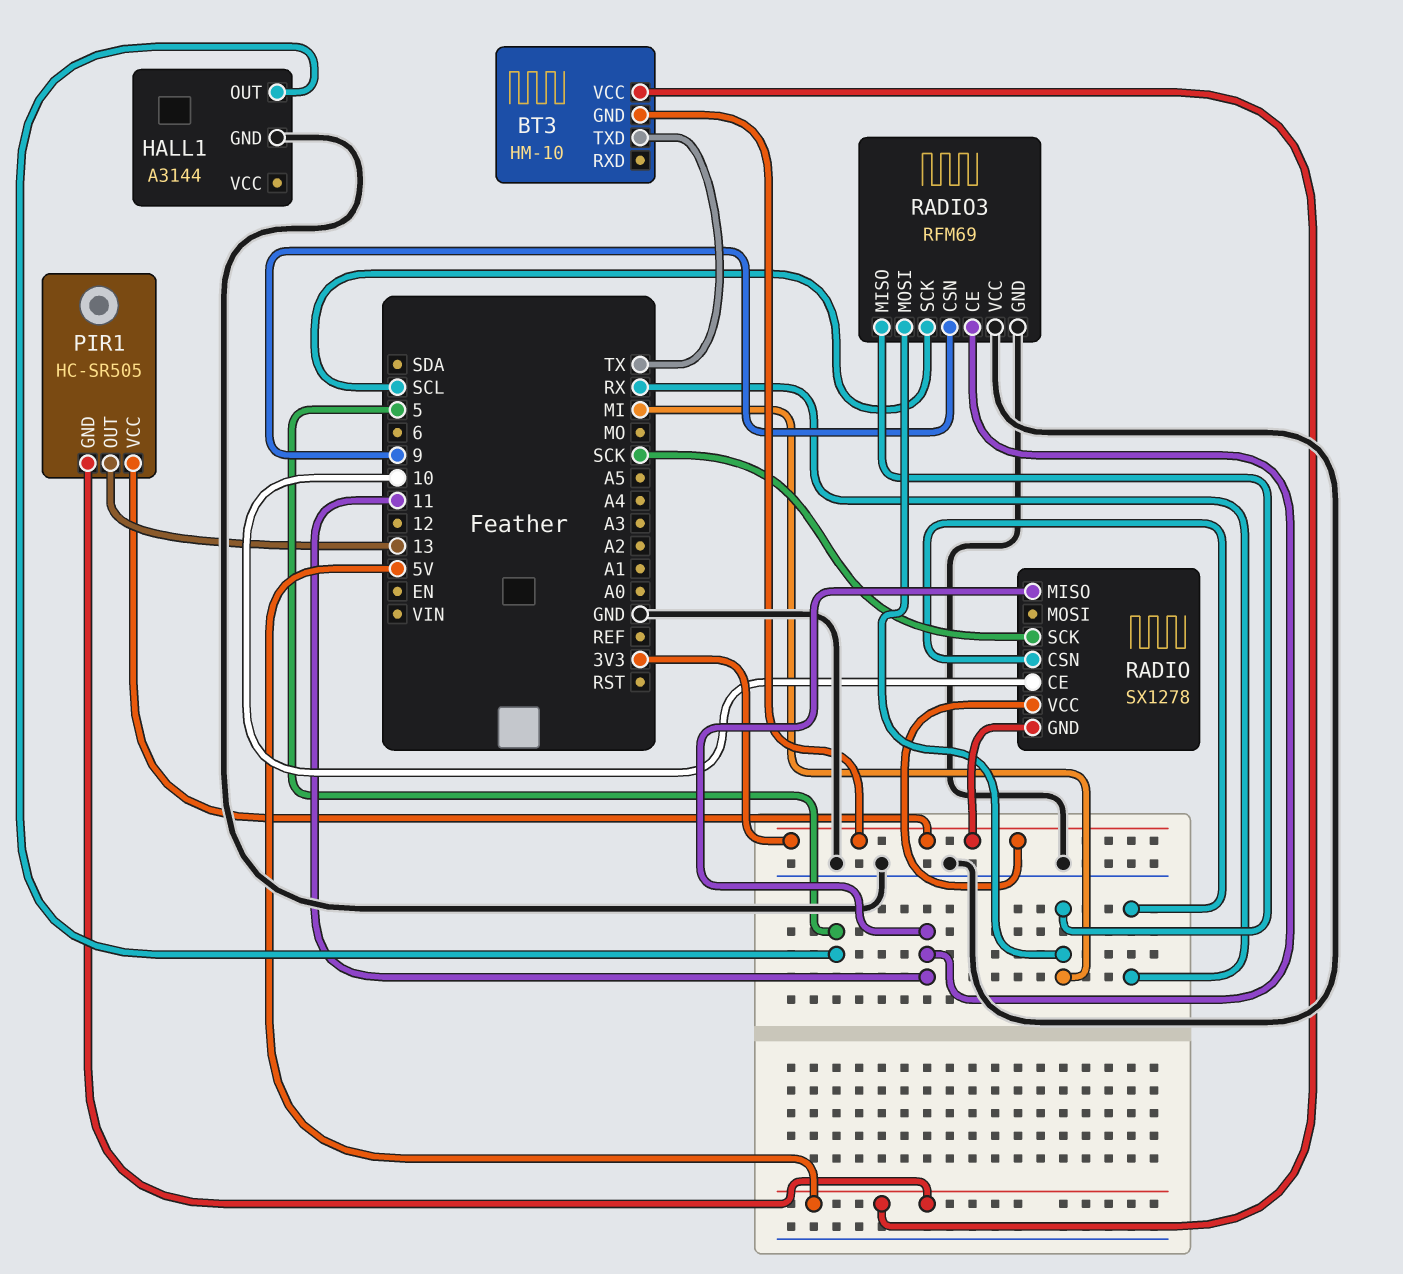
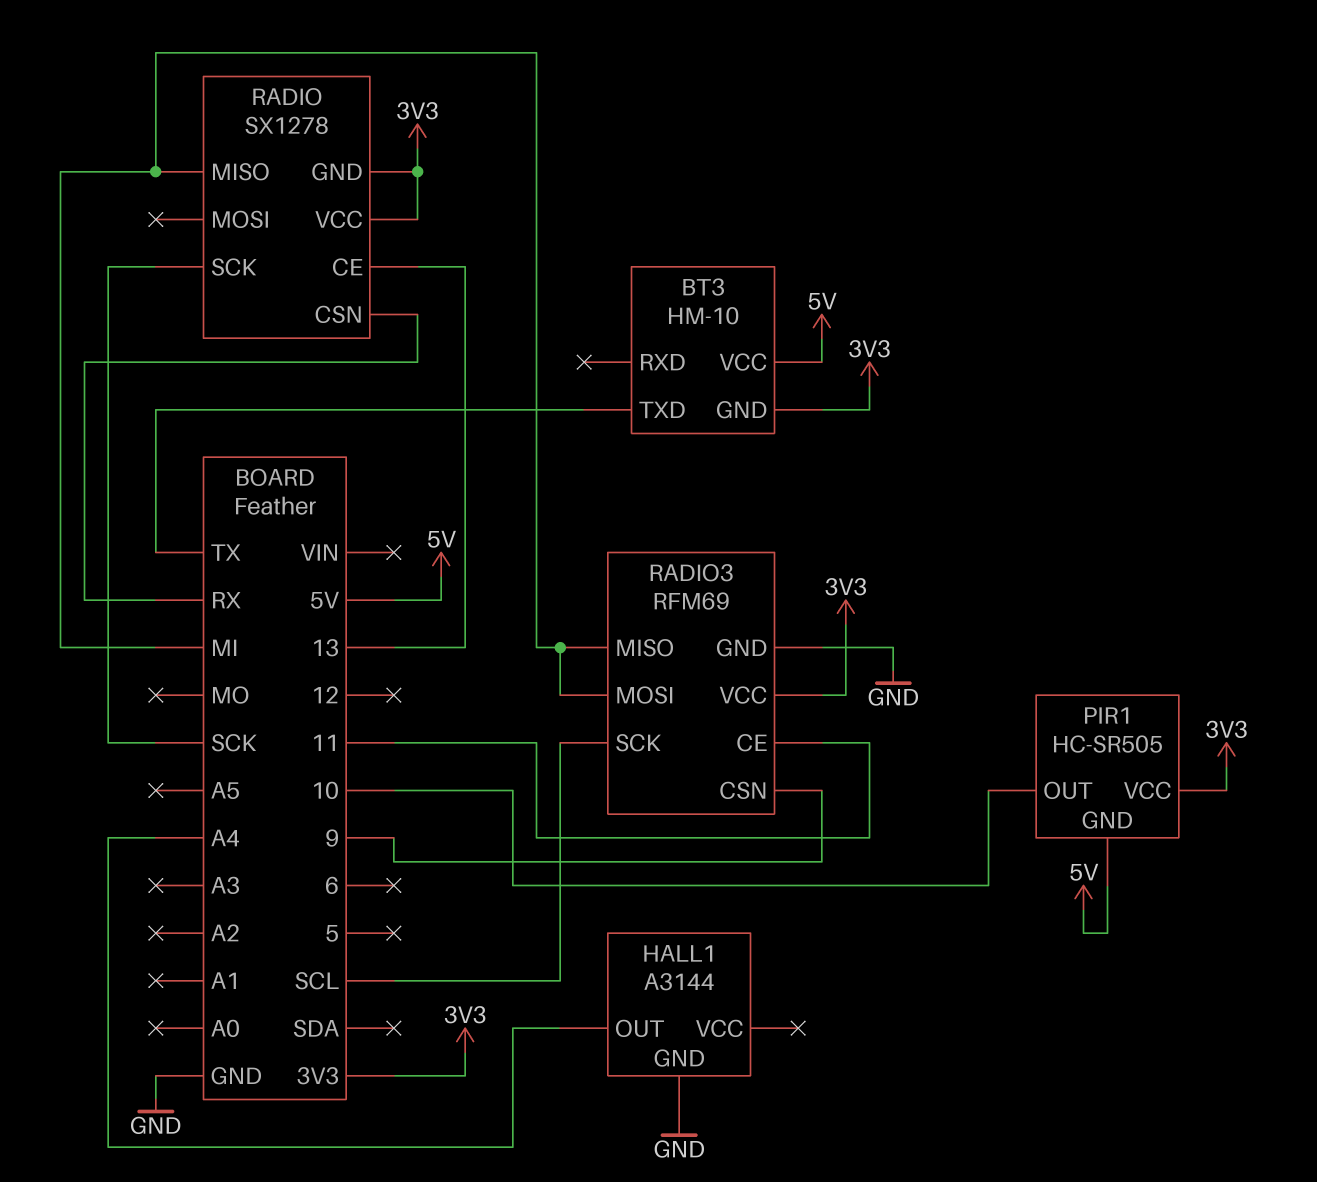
HALL1 pin OUT: 5 -> A4
PIR1 pin OUT: 13 -> 10
RADIO pin CE: 10 -> 13
RADIO pin MISO: 11 -> MI
RADIO3 pin VCC: GND -> 3V3

